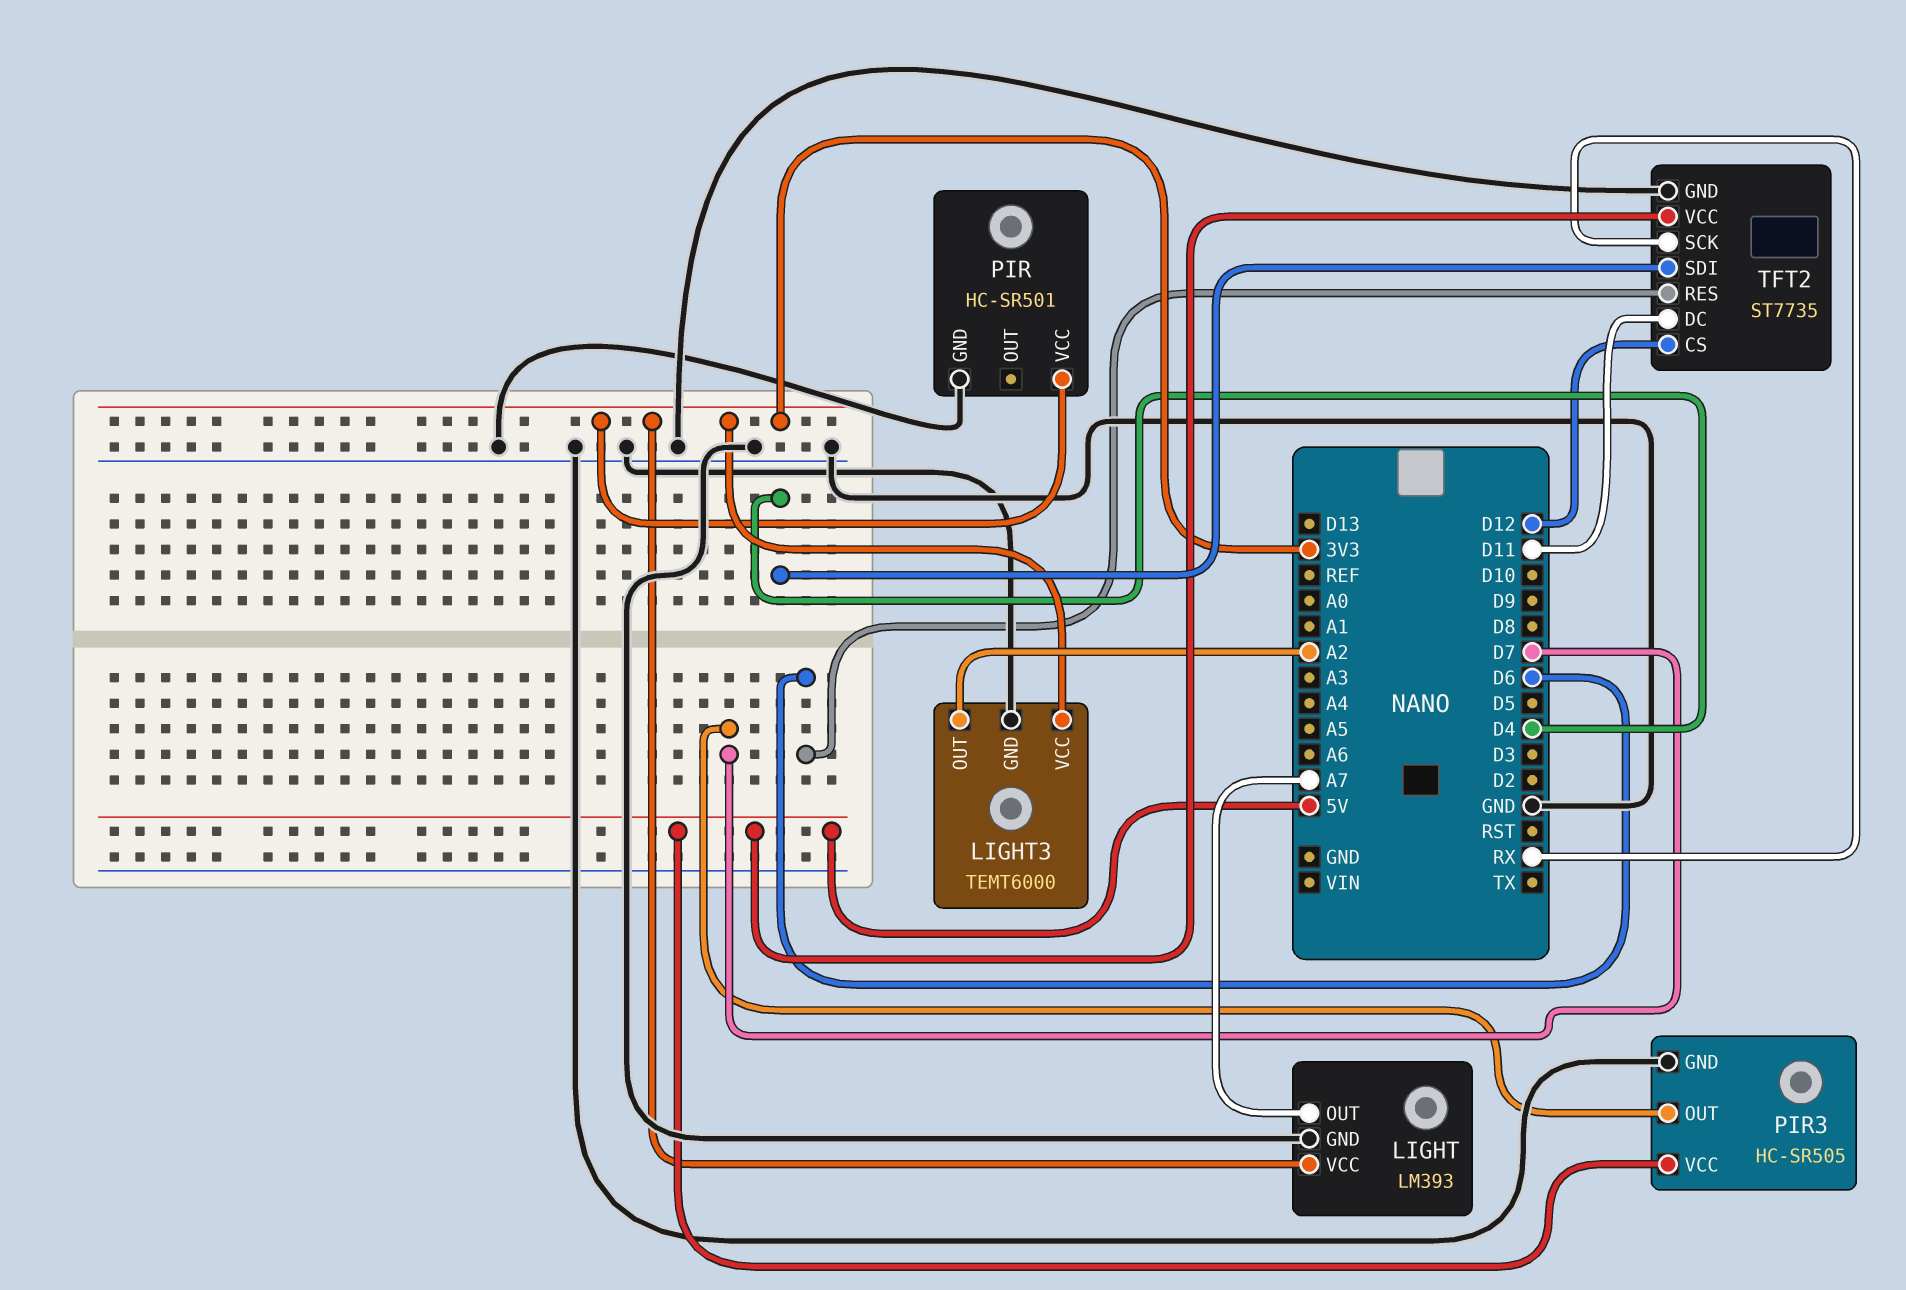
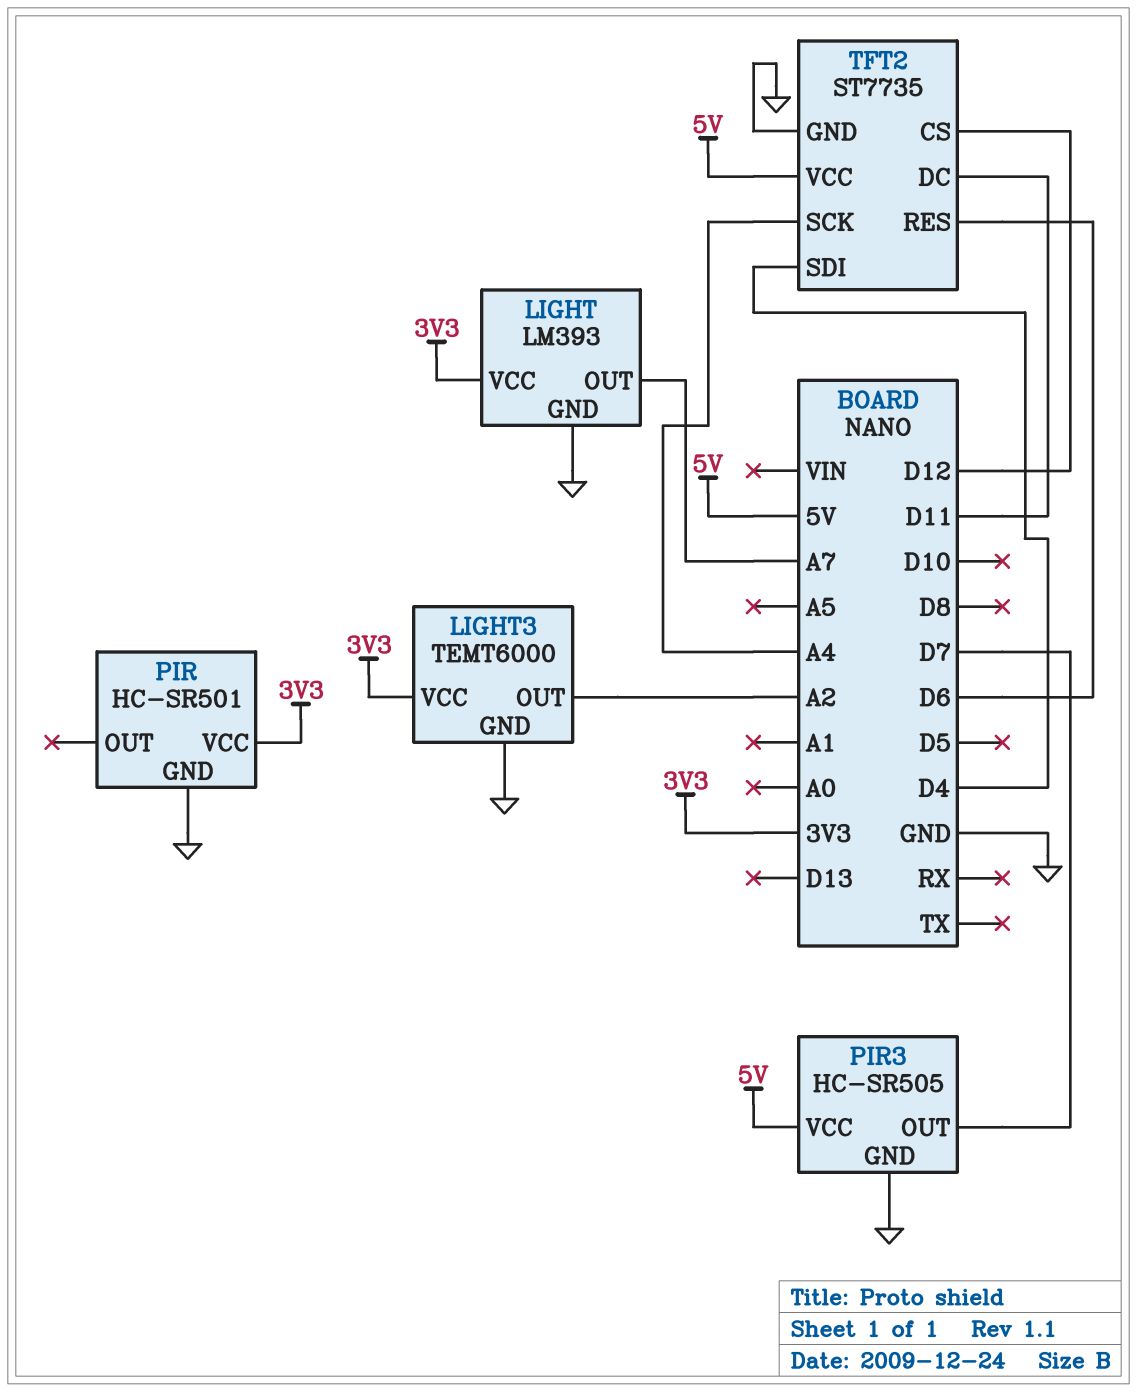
TFT2 pin SCK: RX -> A4

